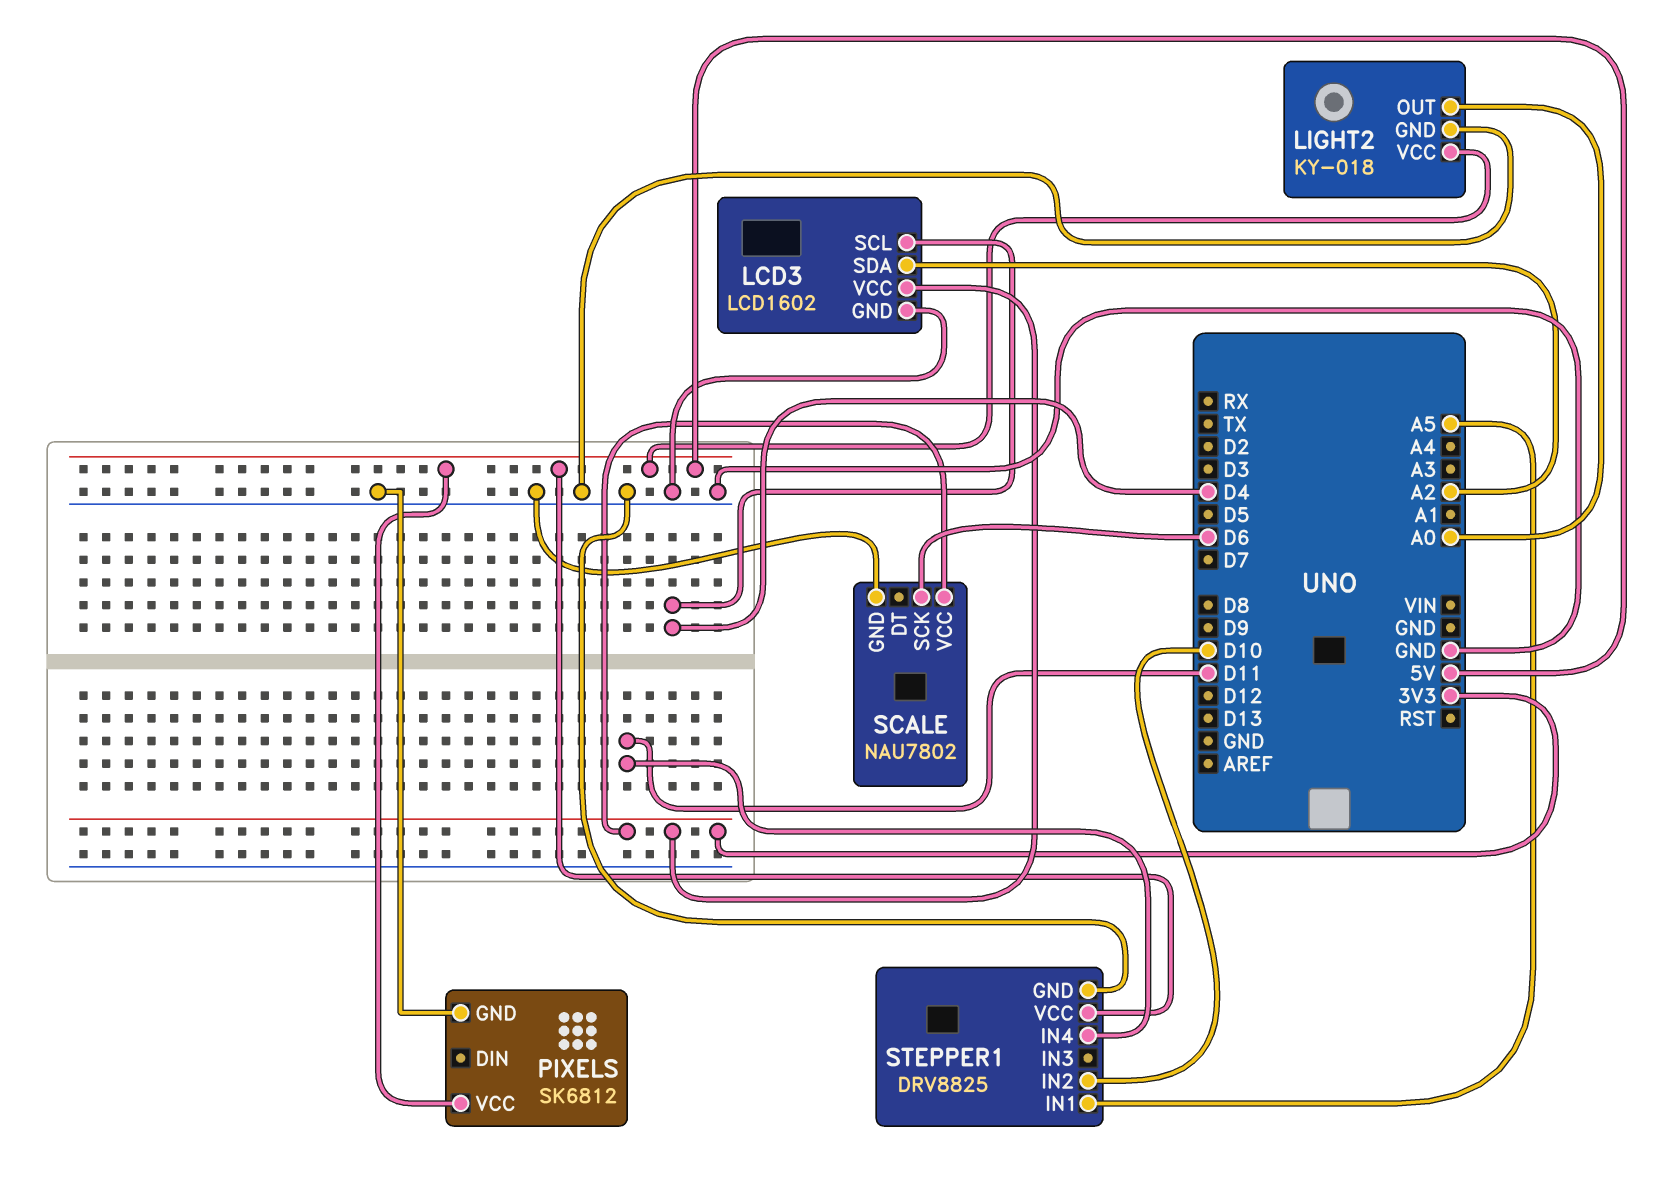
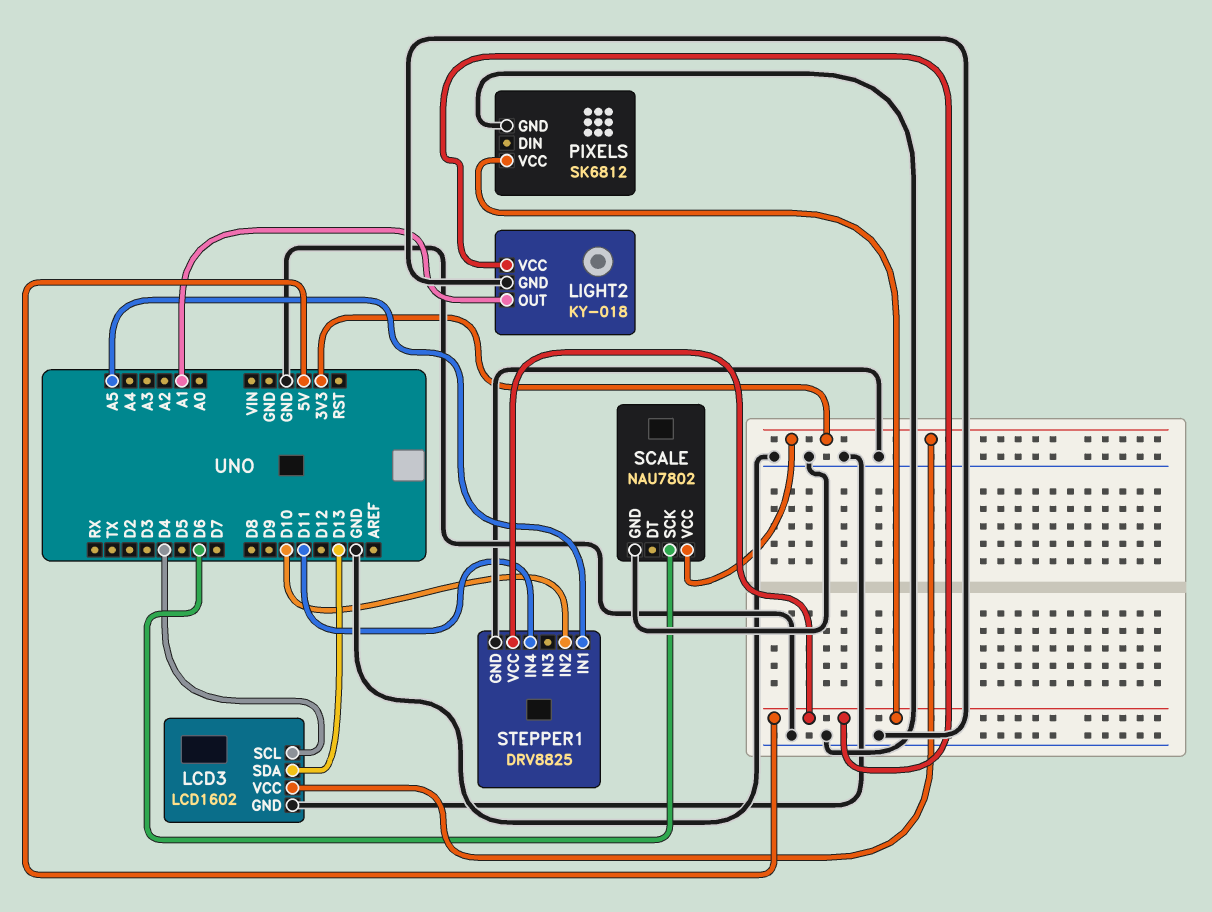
LCD3 pin SDA: A2 -> D13
LIGHT2 pin OUT: A0 -> A1

